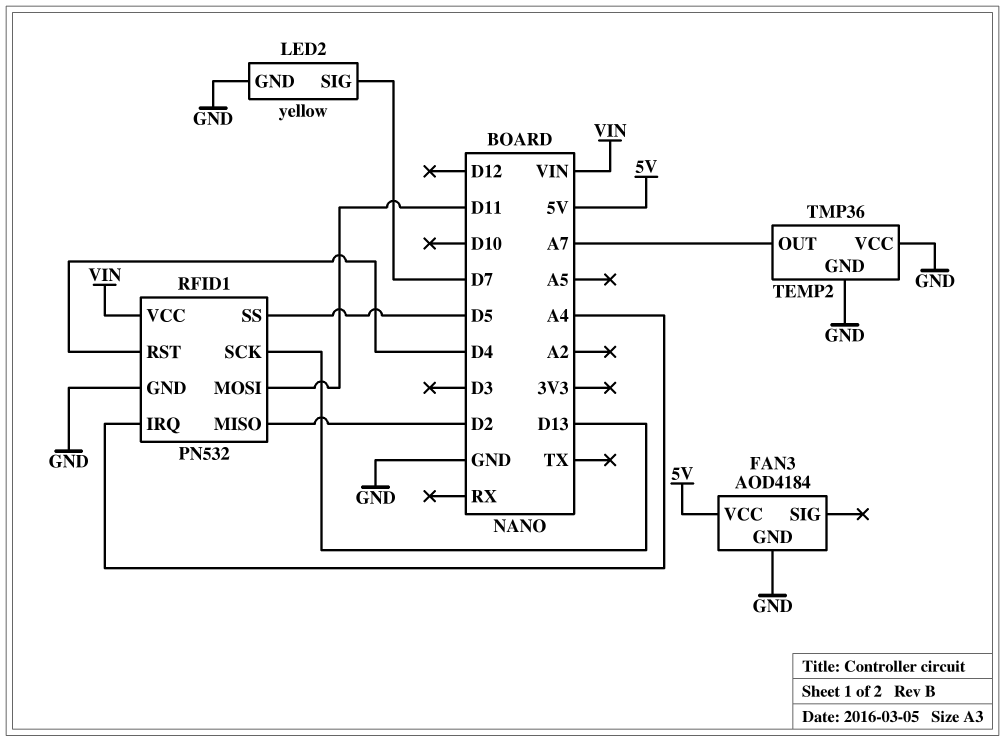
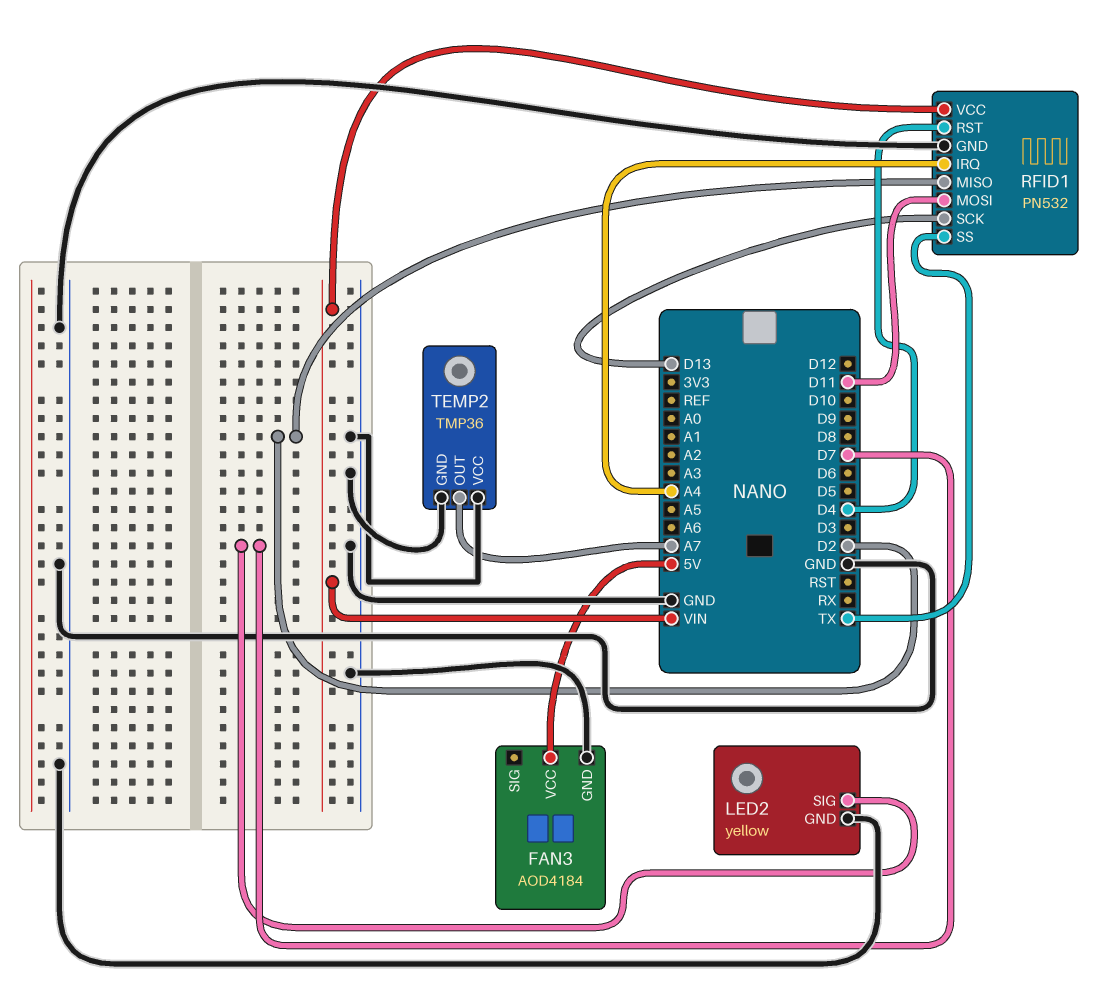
RFID1 pin SS: D5 -> TX

